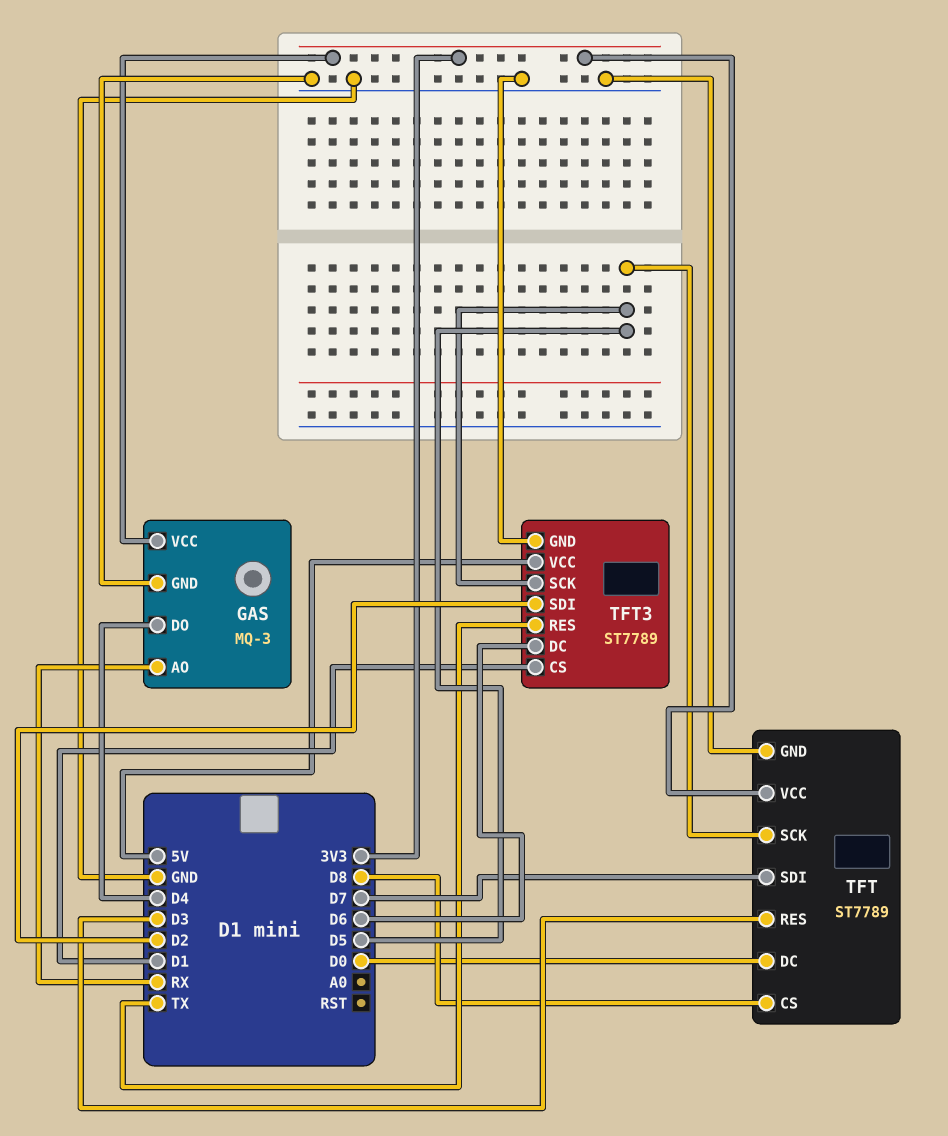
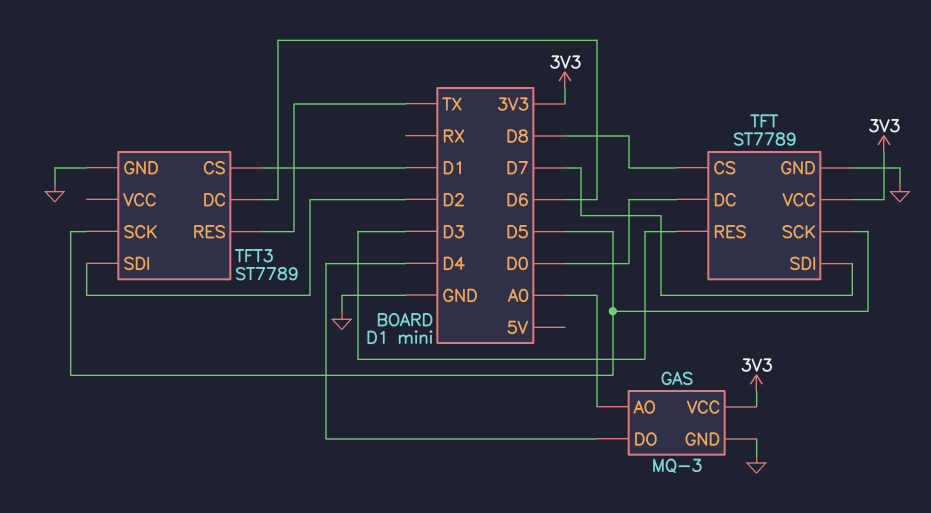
GAS pin AO: RX -> A0
TFT3 pin VCC: 5V -> none

